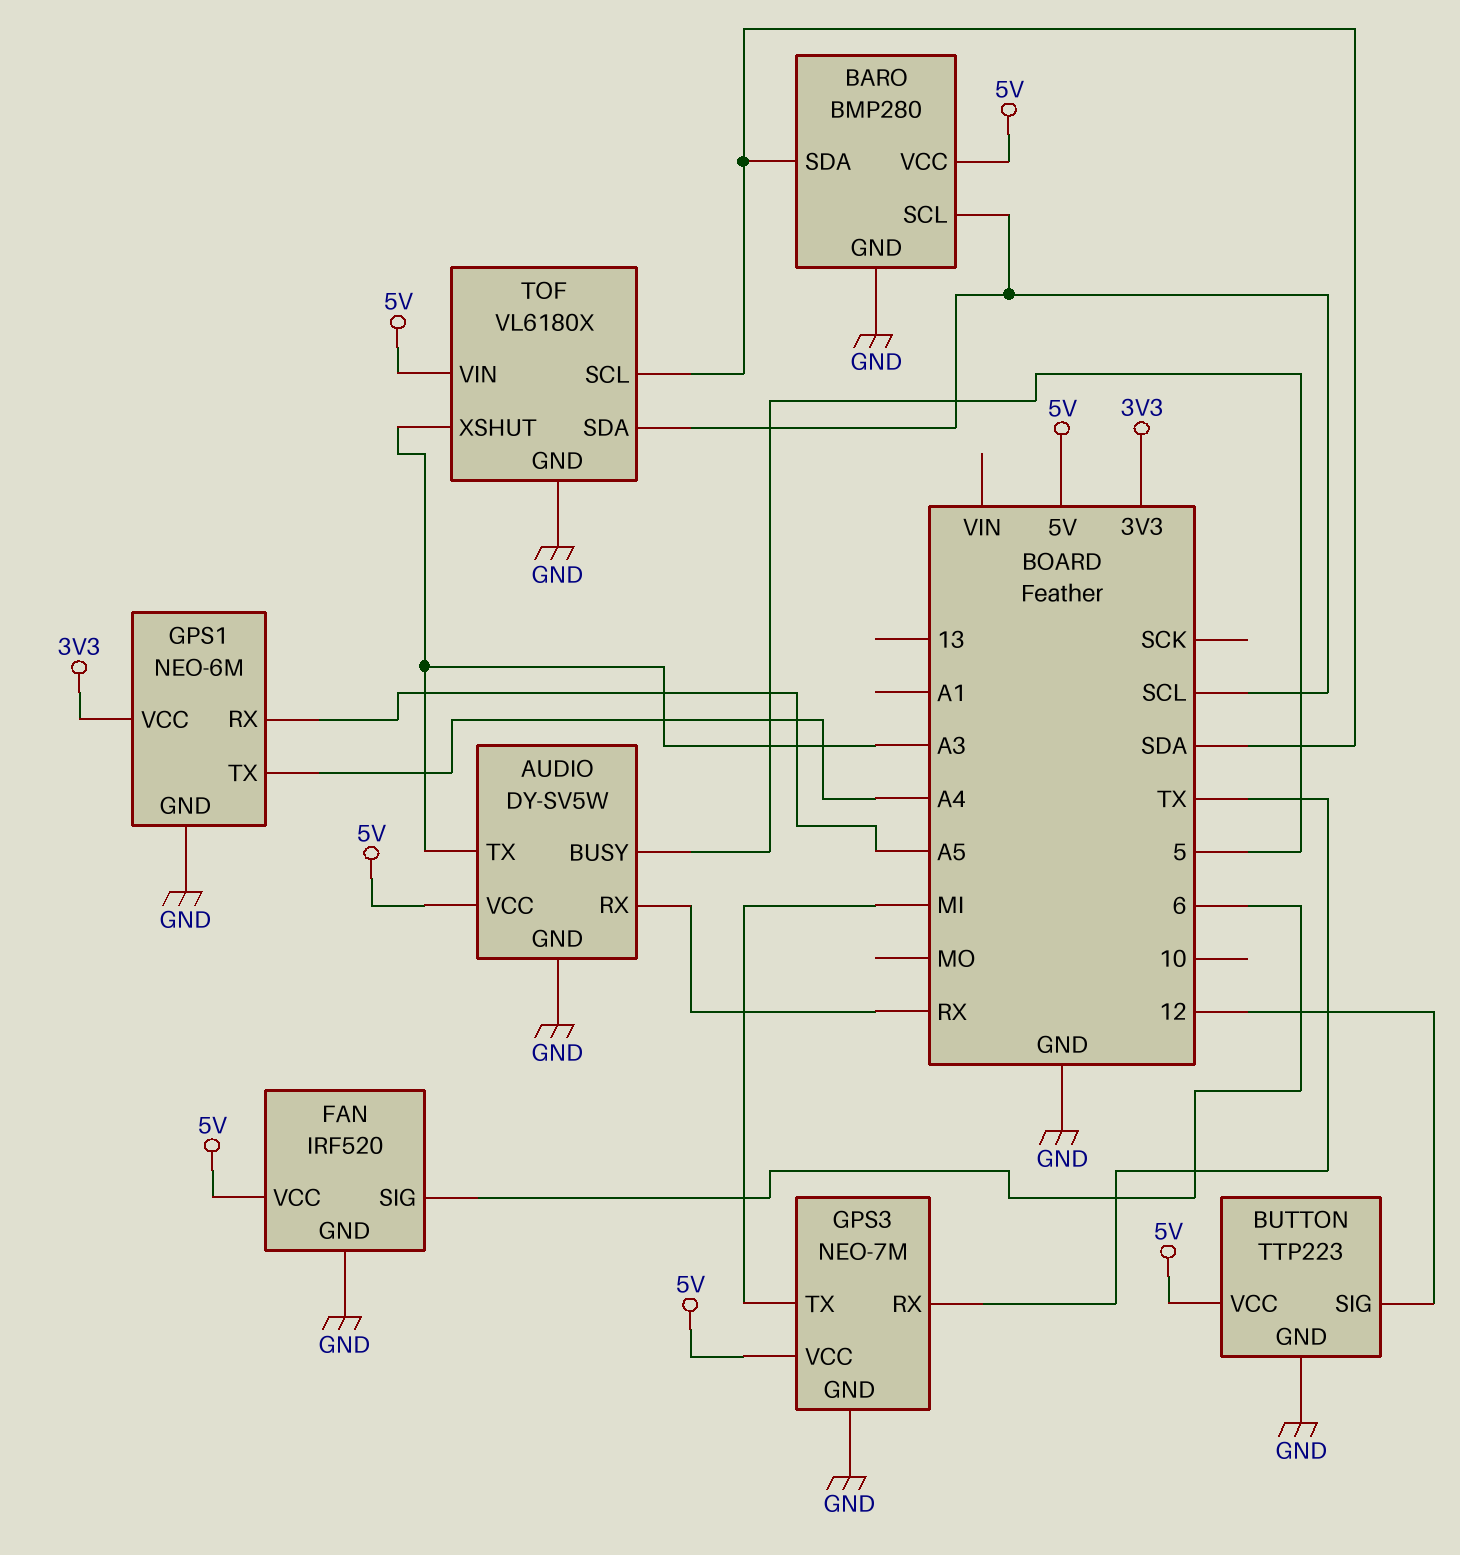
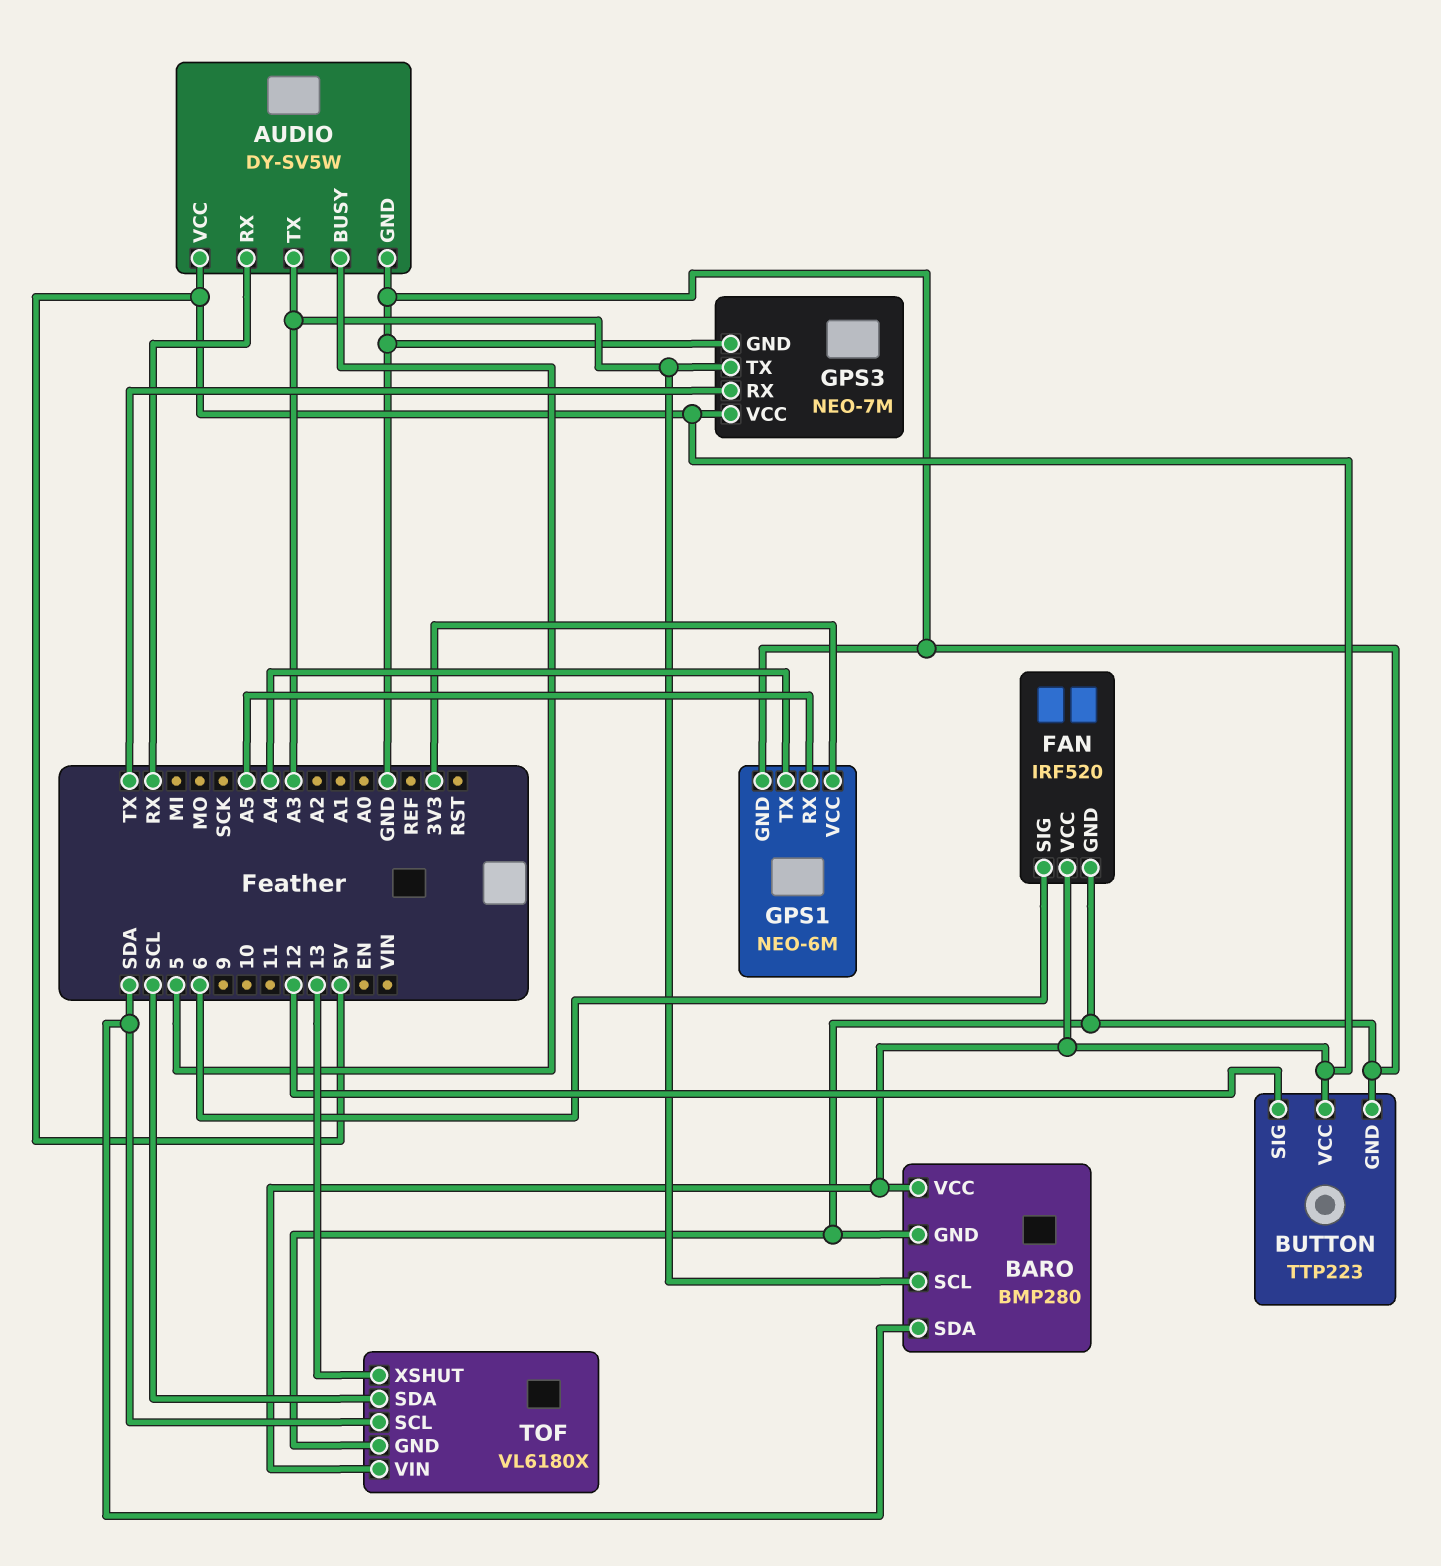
BARO pin SCL: SCL -> A3
GPS3 pin TX: MI -> A3
TOF pin XSHUT: A3 -> 13

